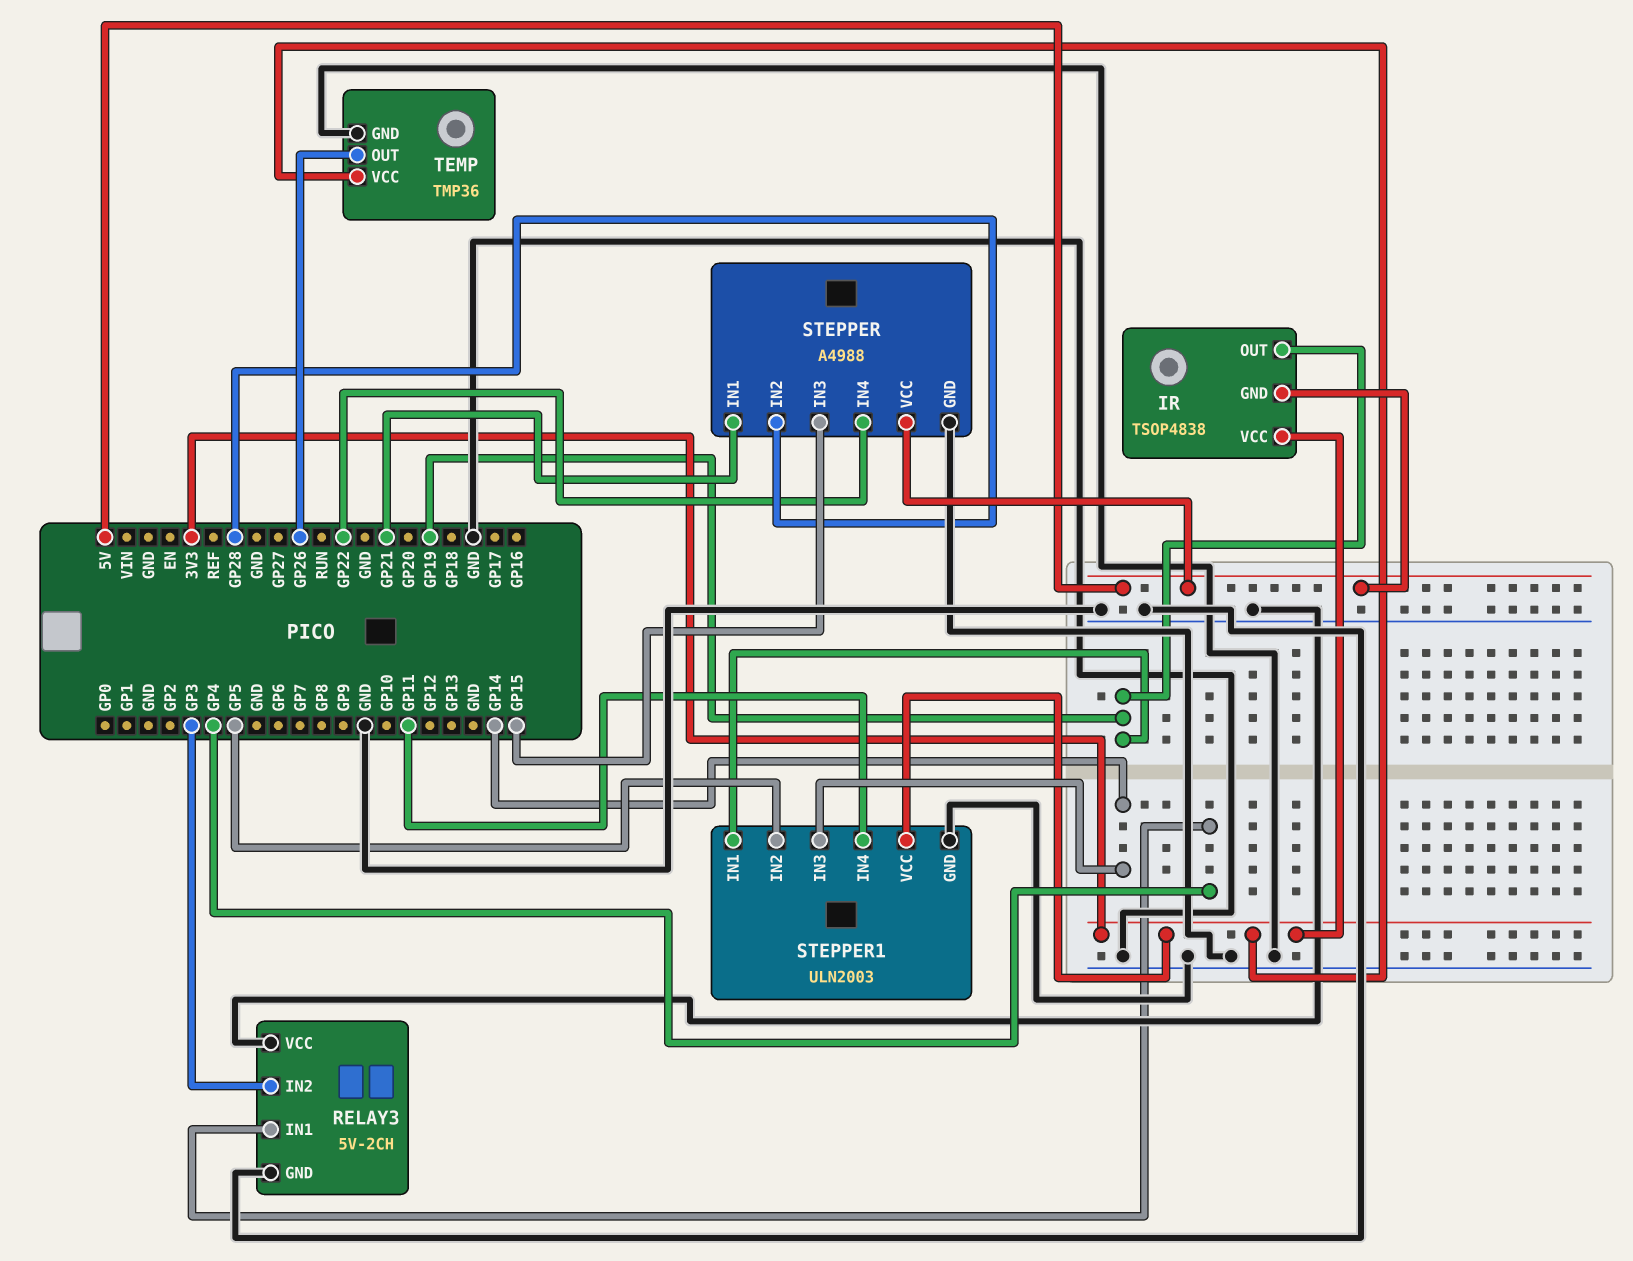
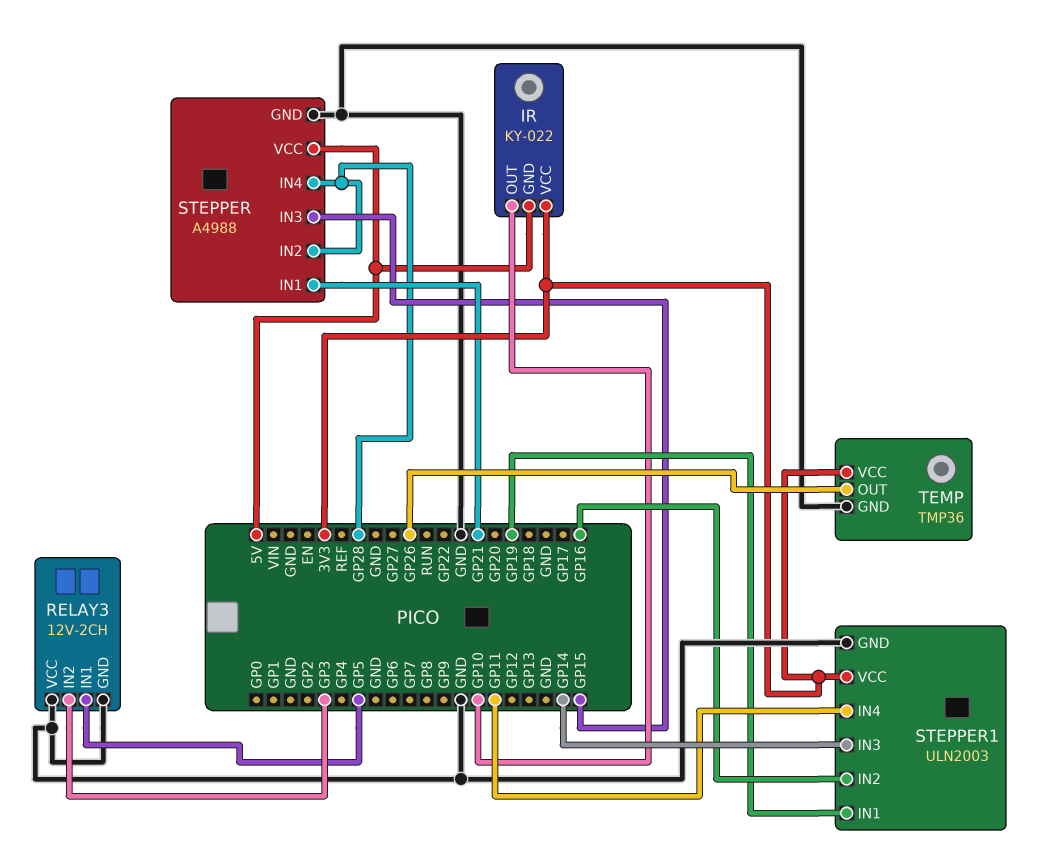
IR: TSOP4838 -> KY-022
IR pin OUT: GP19 -> GP10
RELAY3: 5V-2CH -> 12V-2CH
RELAY3 pin IN1: GP4 -> GP5
STEPPER pin IN4: GP22 -> GP28
STEPPER1 pin IN2: GP5 -> GP16

